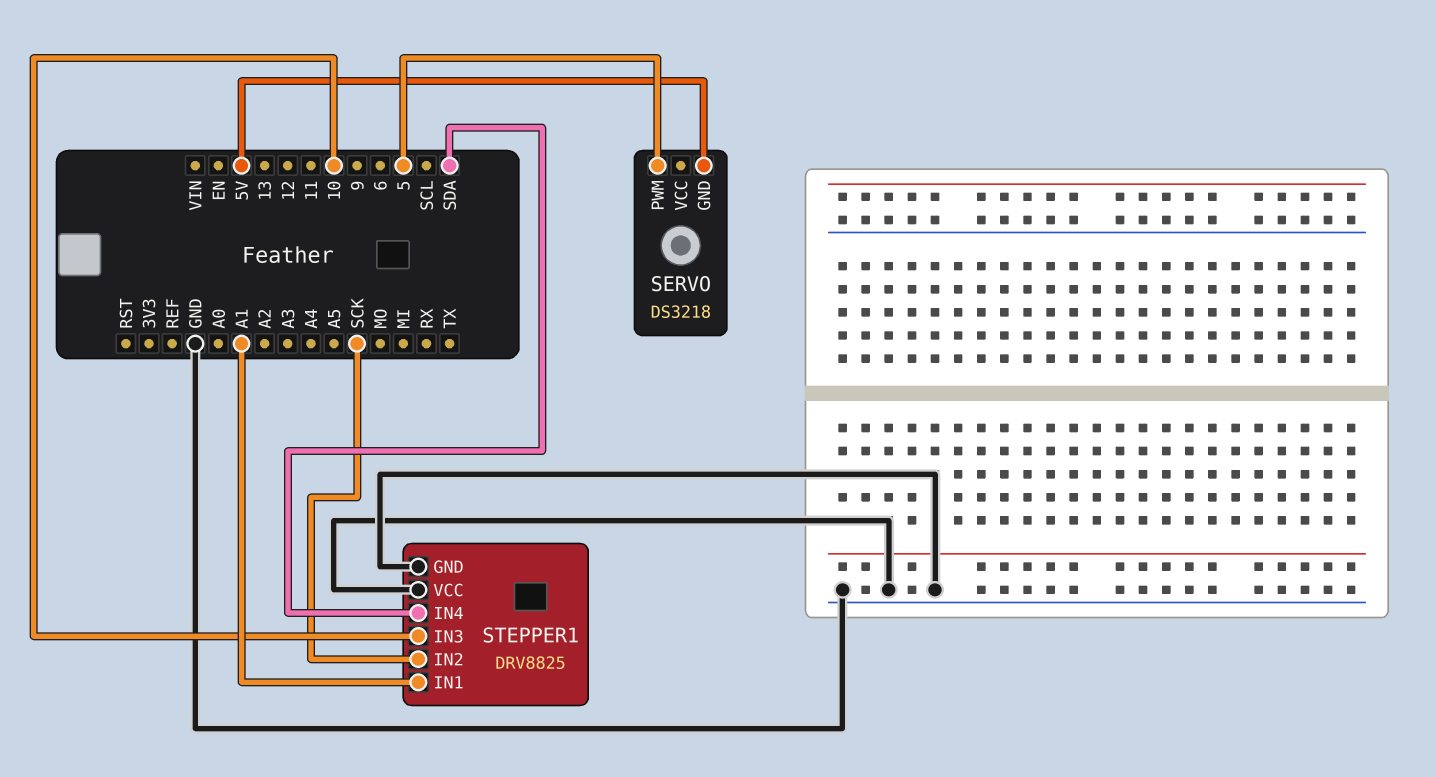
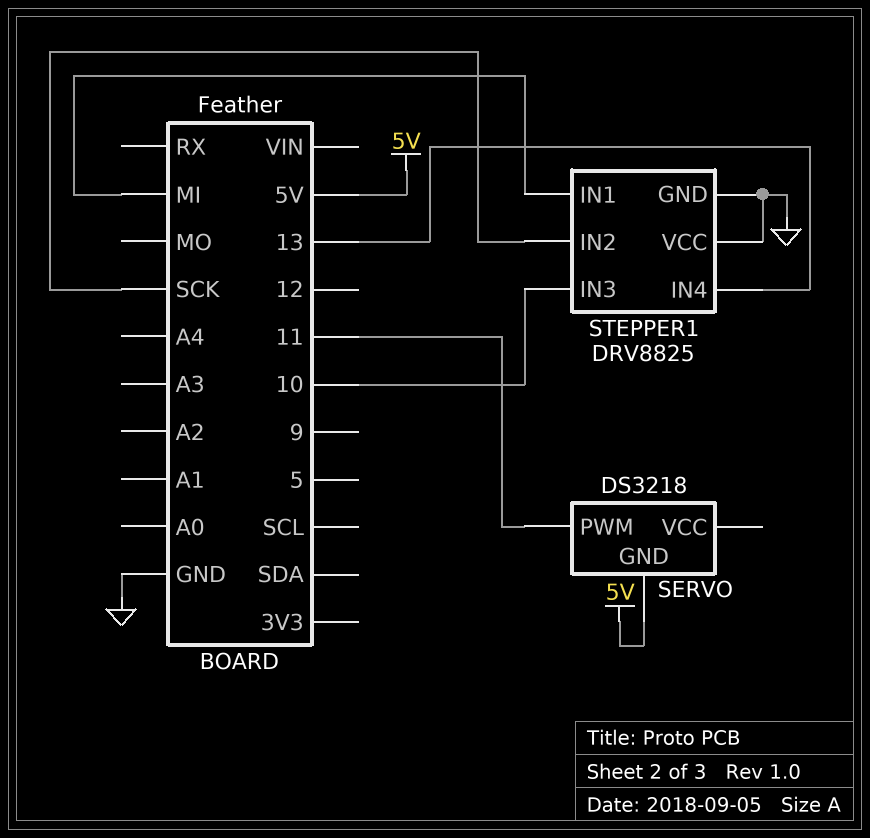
SERVO pin PWM: 5 -> 11
STEPPER1 pin IN1: A1 -> MI
STEPPER1 pin IN4: SDA -> 13

